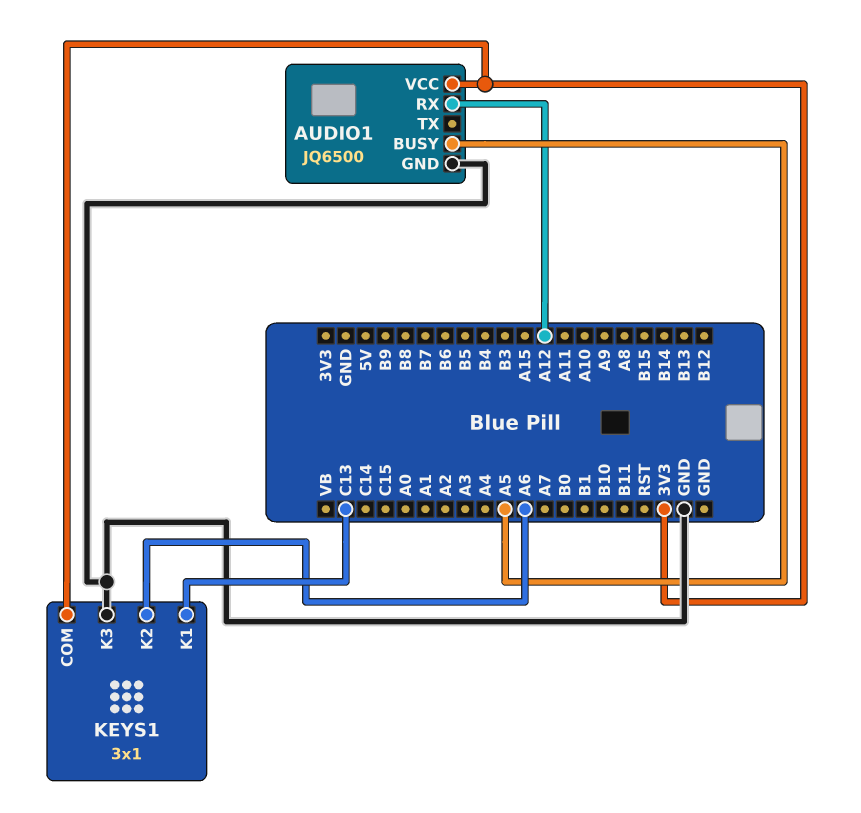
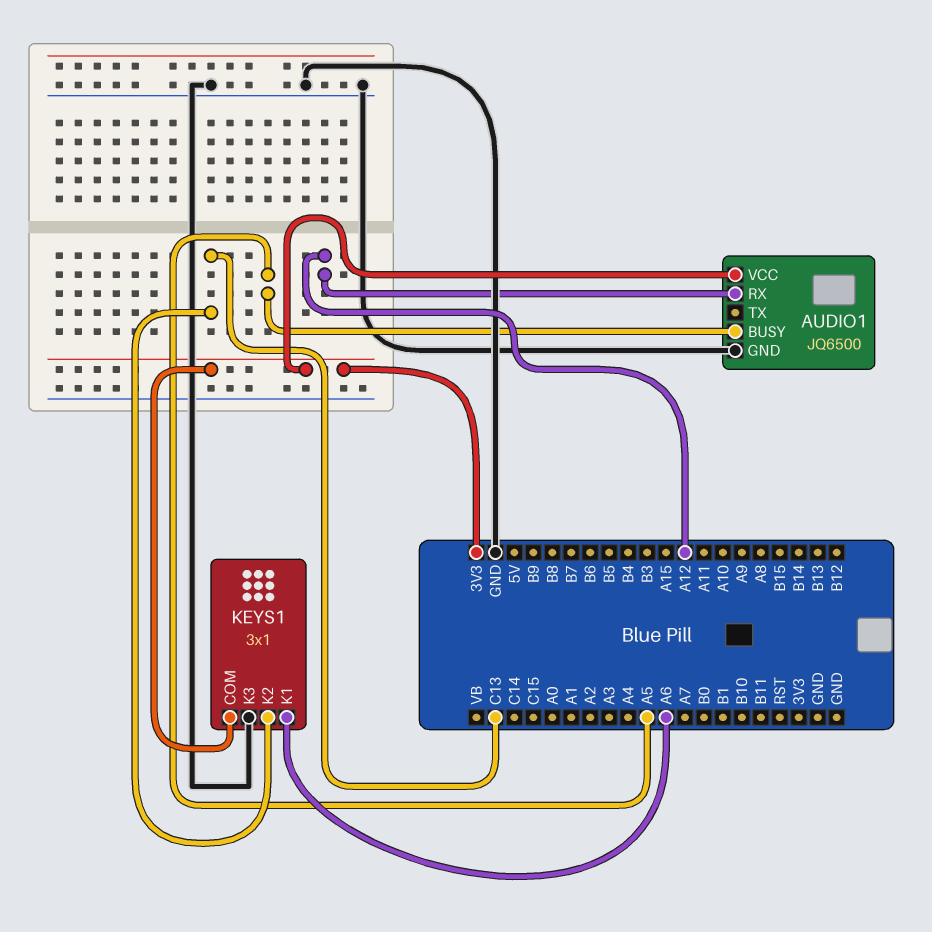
KEYS1 pin K1: C13 -> A6
KEYS1 pin K2: A6 -> C13

